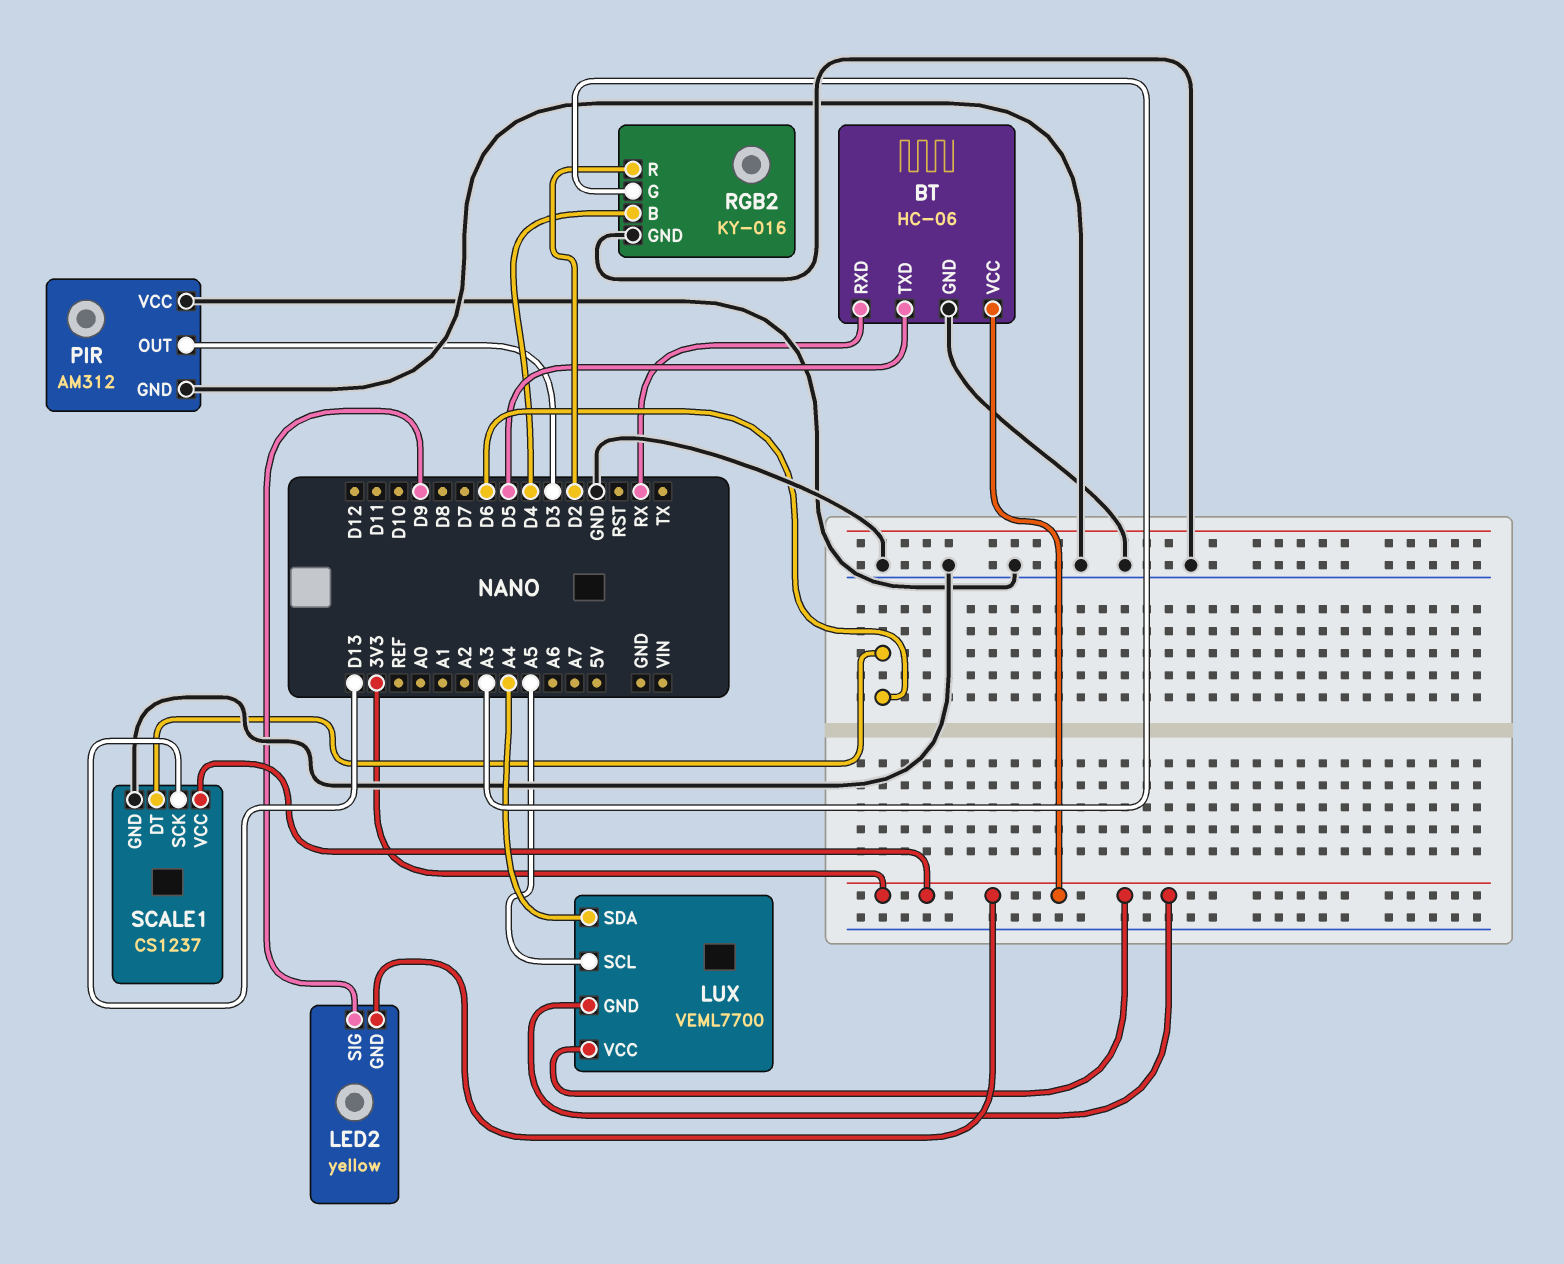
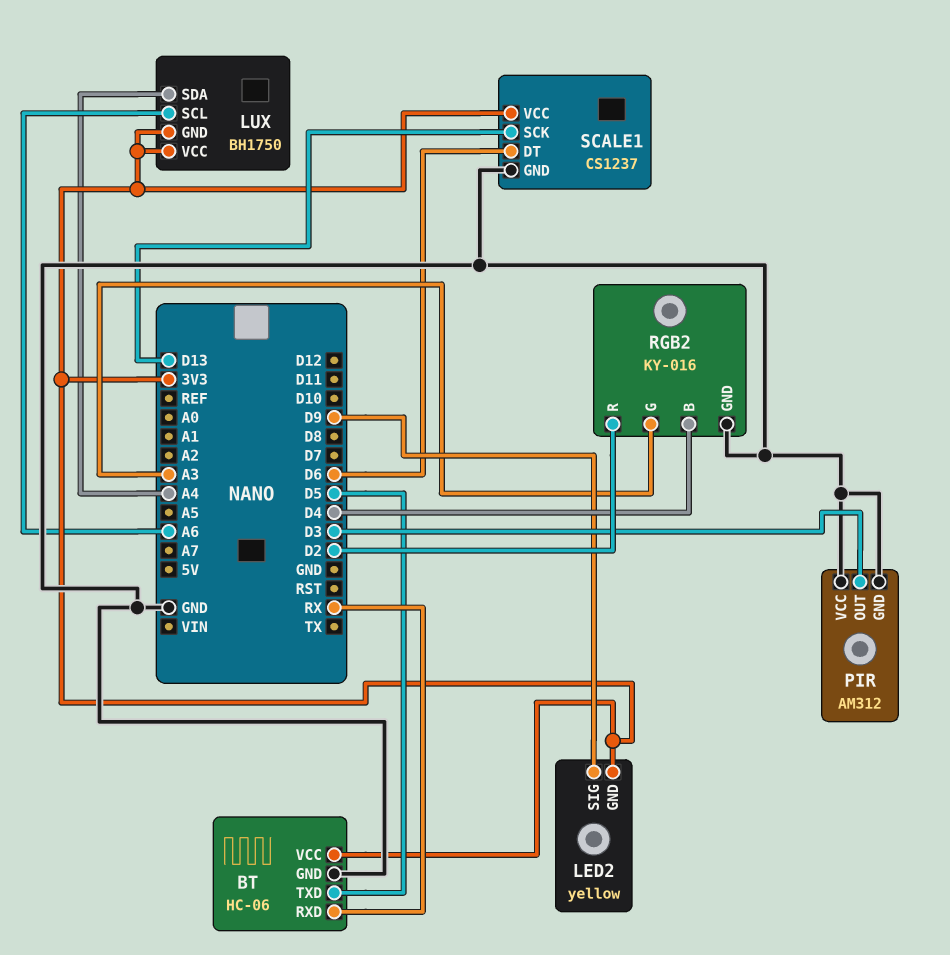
LUX: VEML7700 -> BH1750
LUX pin SCL: A5 -> A6

